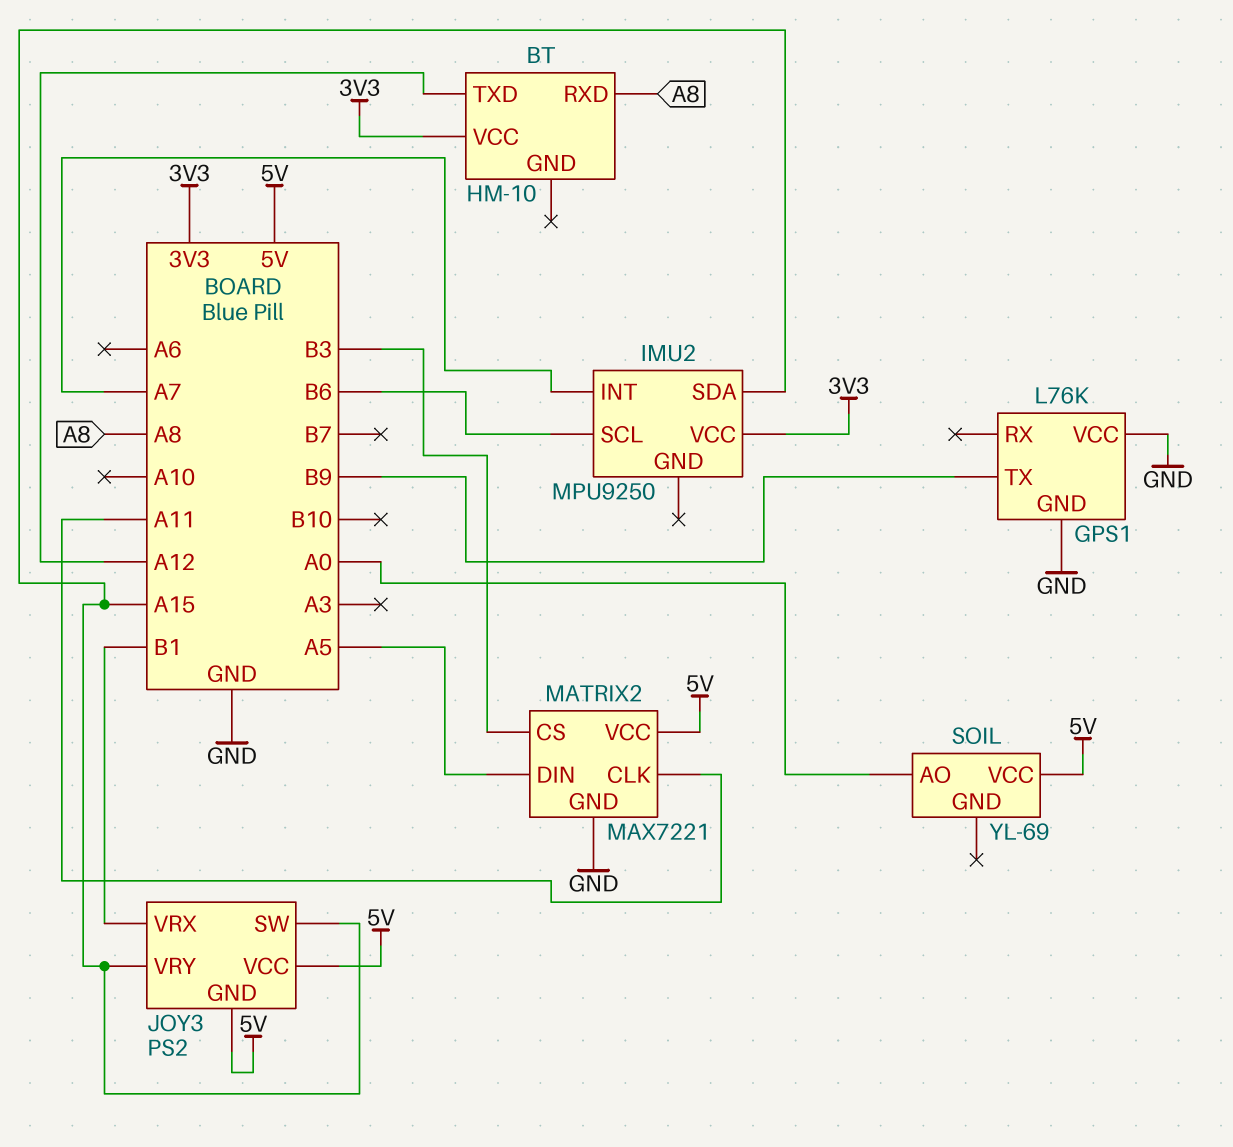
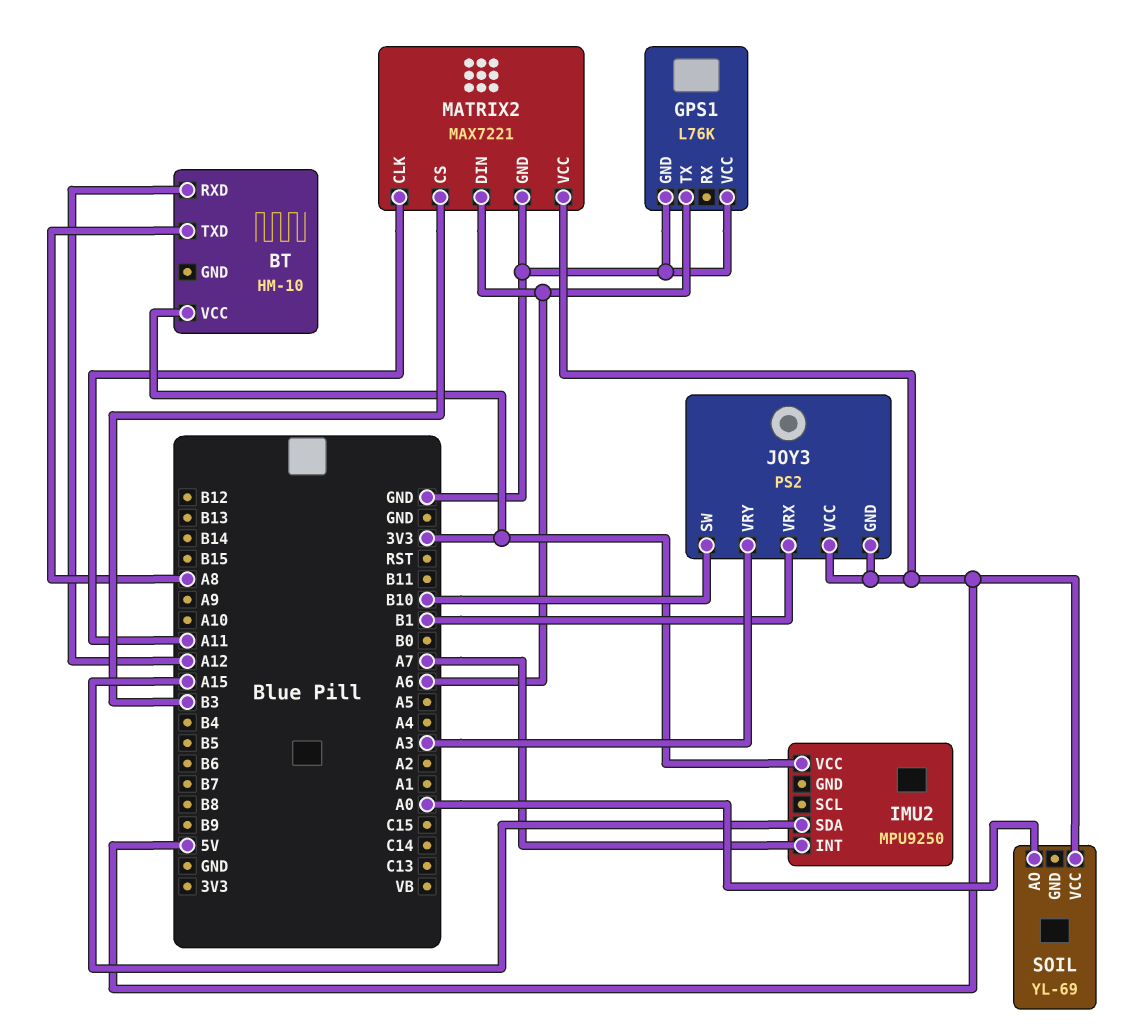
BT pin RXD: A8 -> A12
BT pin TXD: A12 -> A8
GPS1 pin TX: B9 -> A6
IMU2 pin SCL: B6 -> none
JOY3 pin SW: A15 -> B10
JOY3 pin VRY: A15 -> A3
MATRIX2 pin DIN: A5 -> A6

